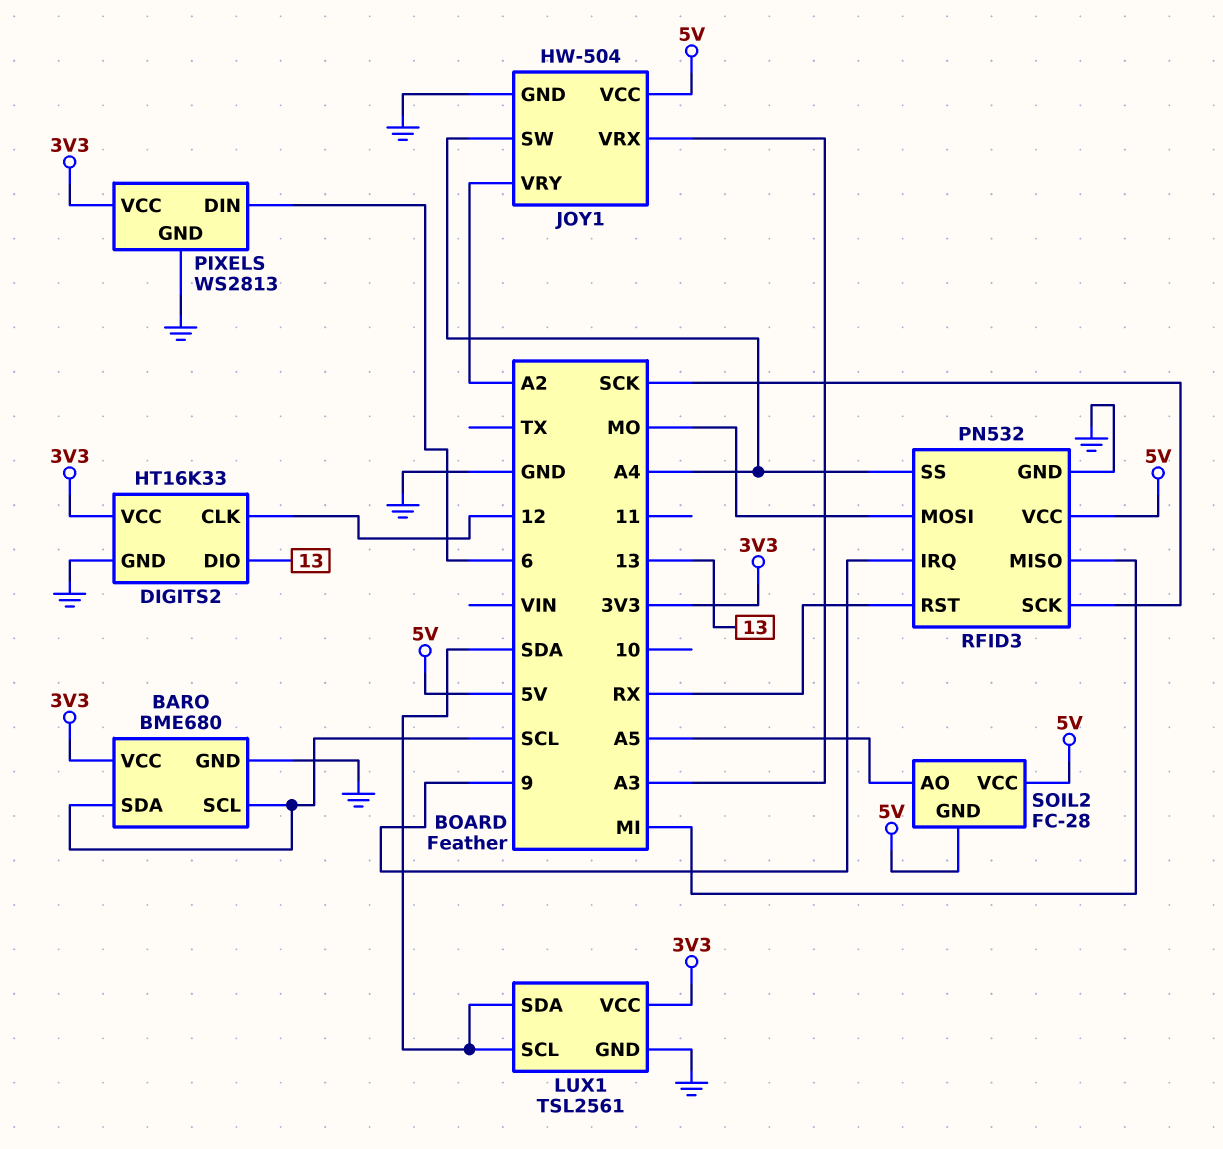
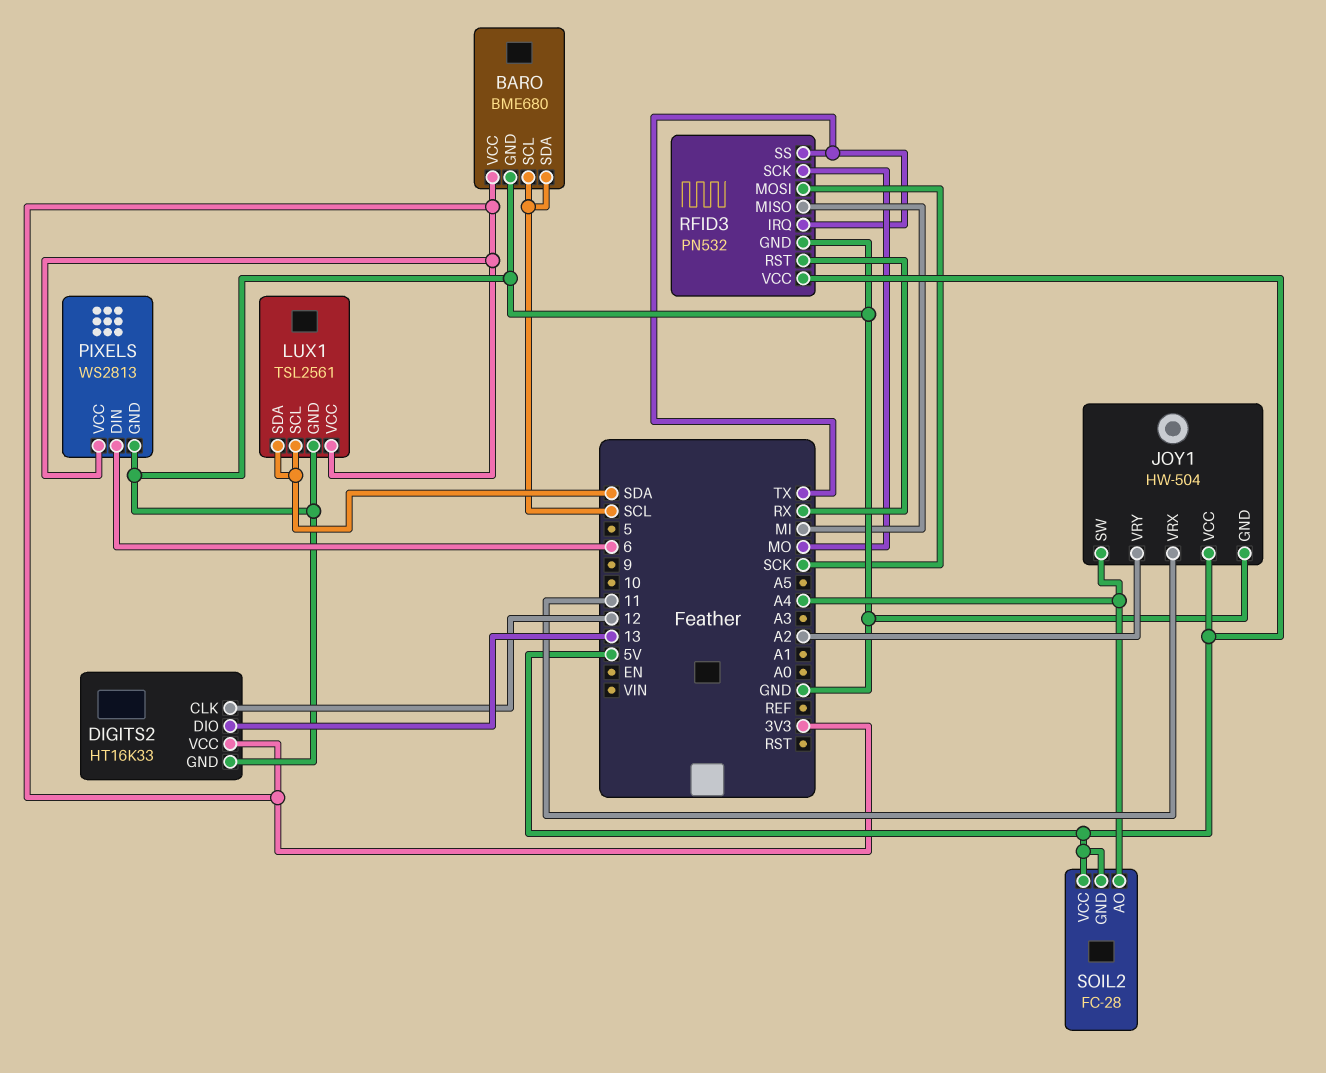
JOY1 pin VRX: A3 -> 11
RFID3 pin IRQ: 9 -> TX
RFID3 pin MOSI: MO -> SCK
RFID3 pin SCK: SCK -> MO
RFID3 pin SS: A4 -> TX
SOIL2 pin AO: A5 -> A4

